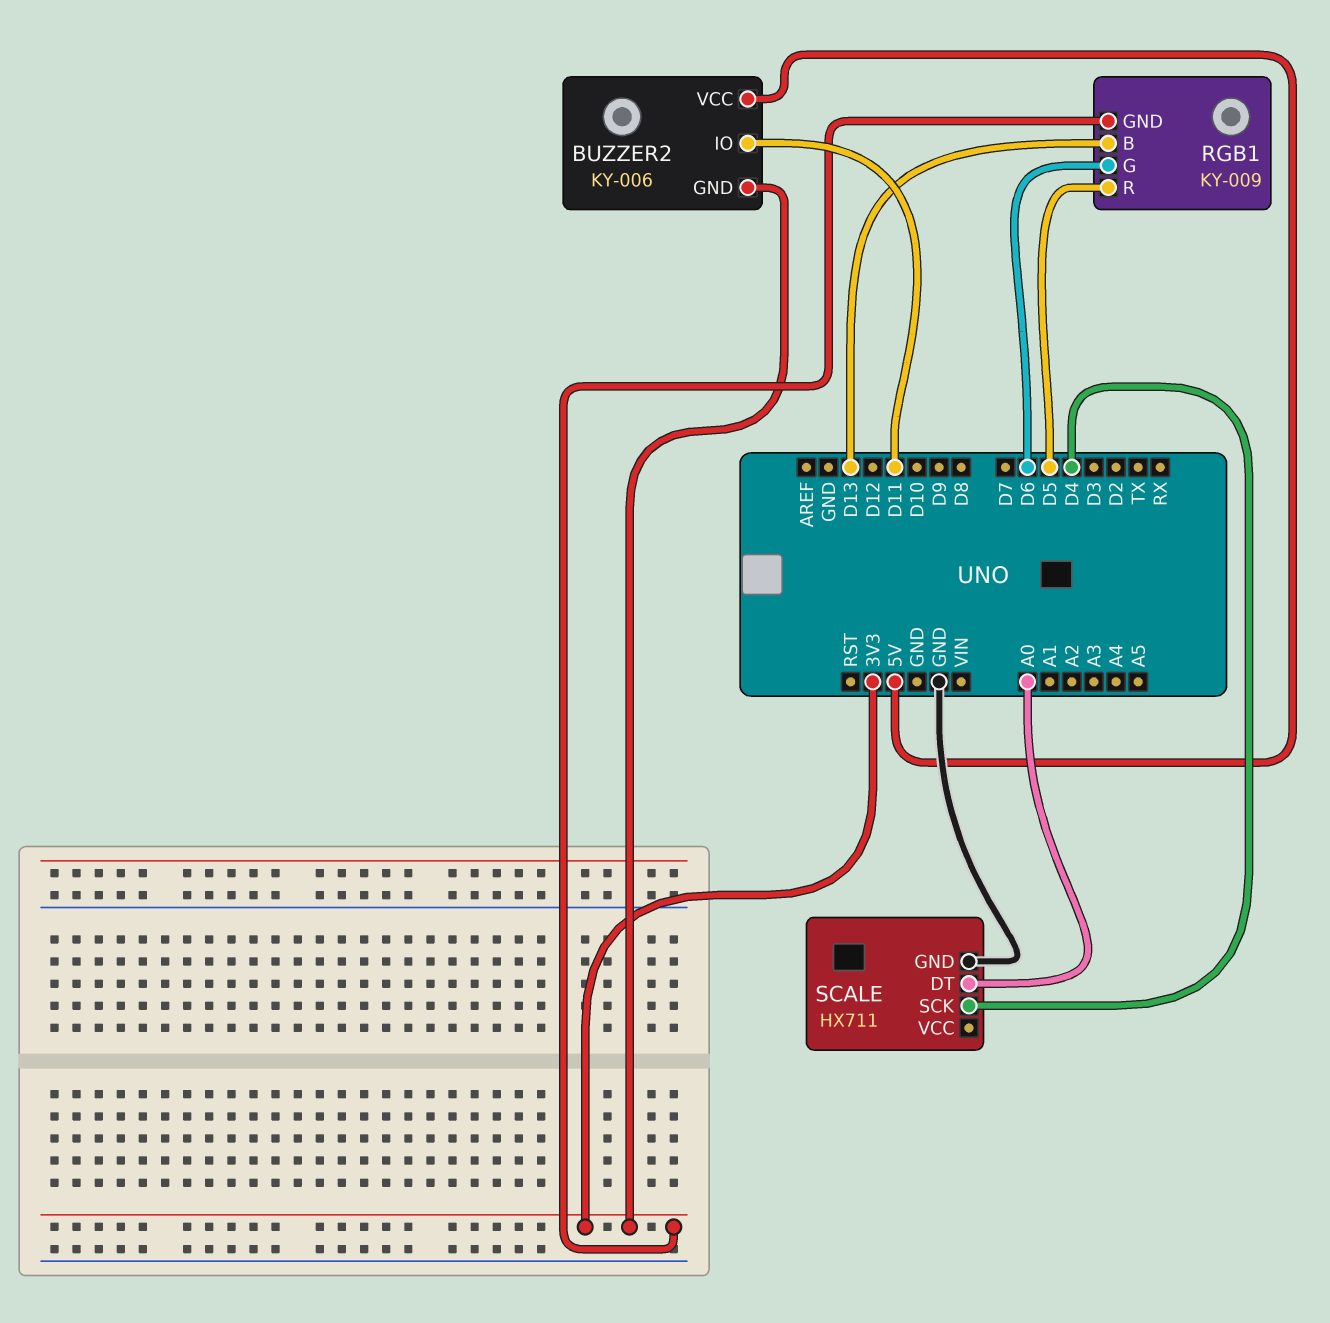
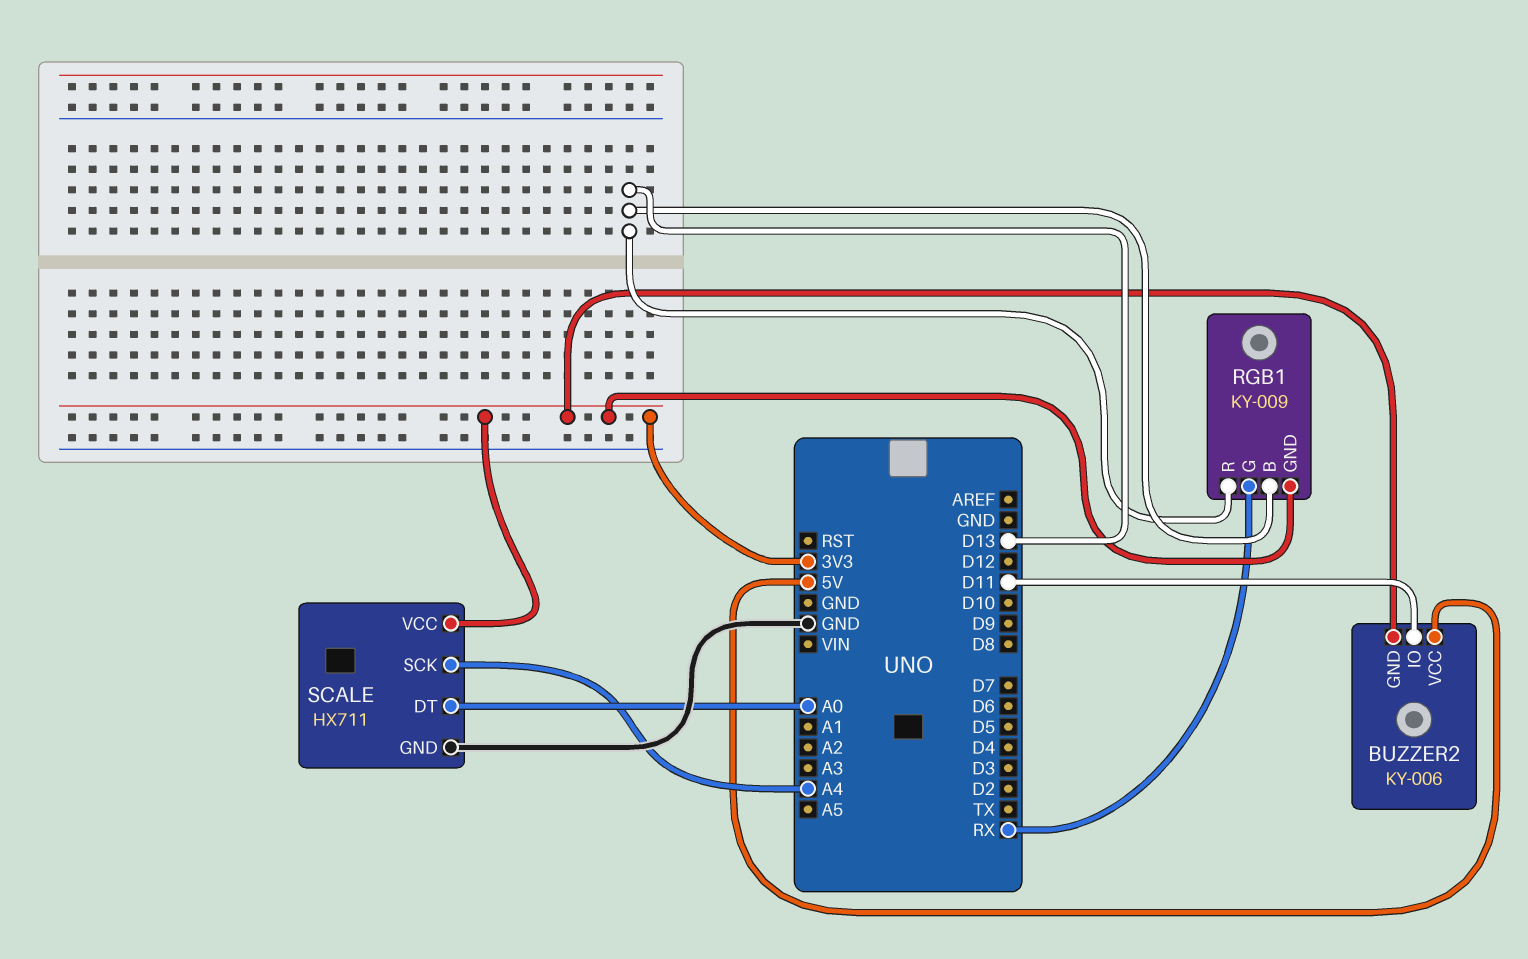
RGB1 pin G: D6 -> RX
RGB1 pin R: D5 -> D13
SCALE pin SCK: D4 -> A4
SCALE pin VCC: none -> 3V3

